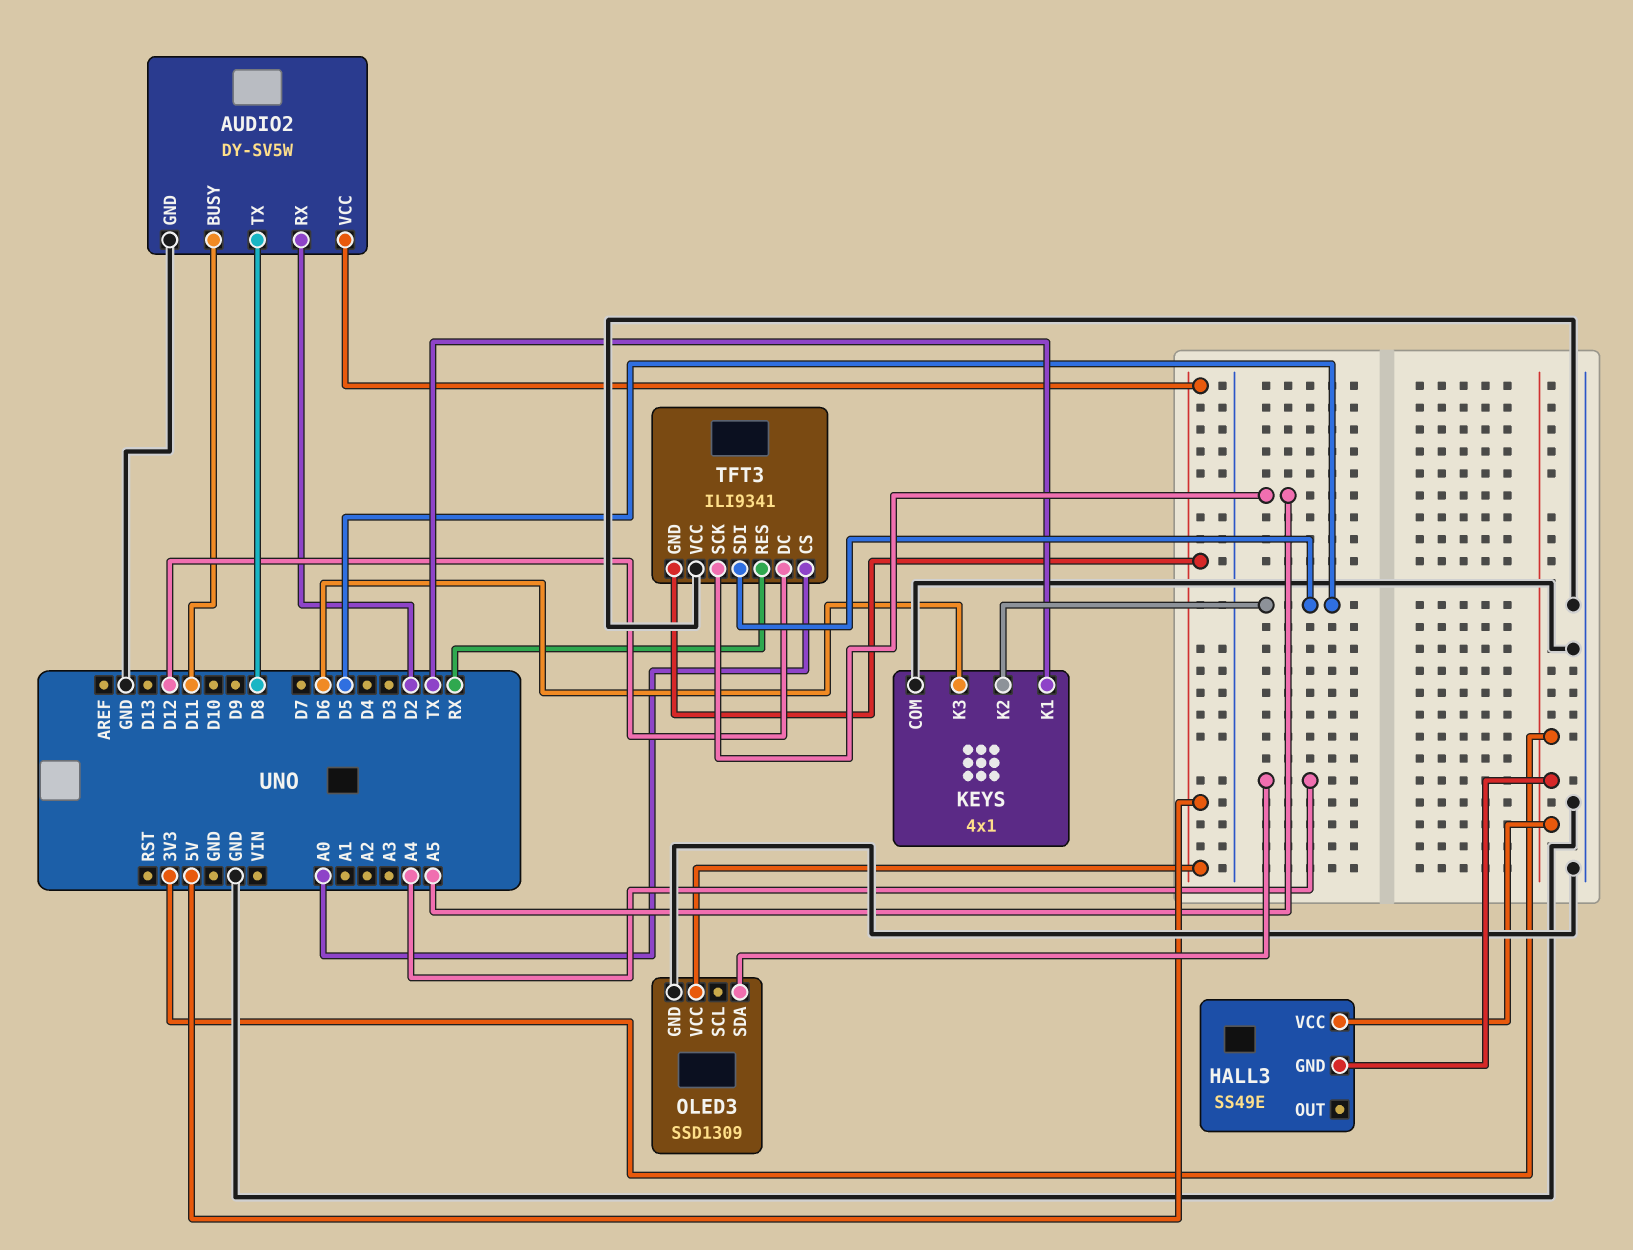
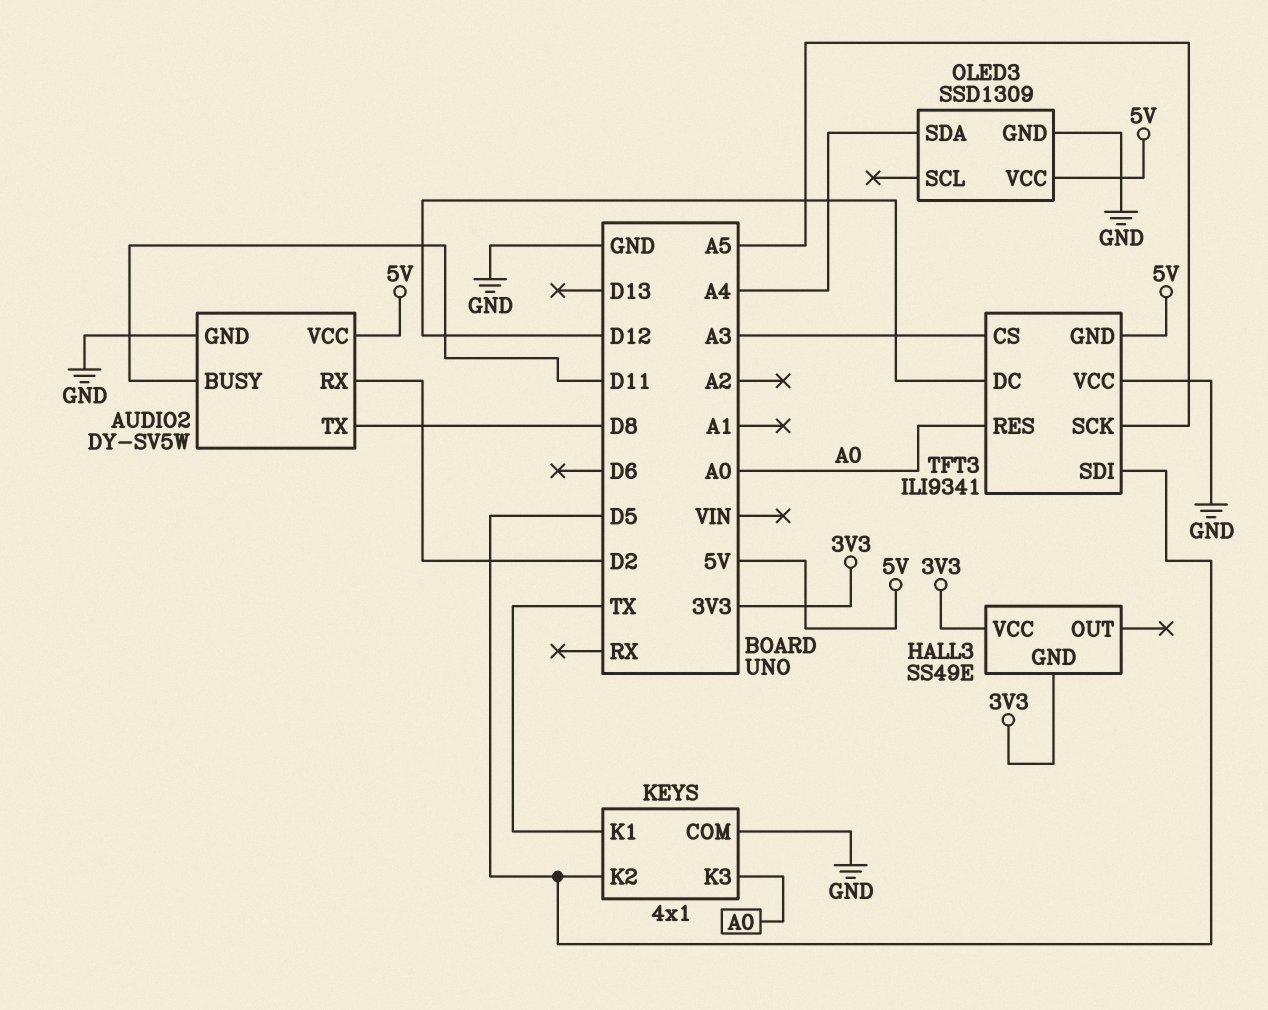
KEYS pin K3: D6 -> A0
TFT3 pin CS: A0 -> A3
TFT3 pin RES: RX -> A0

